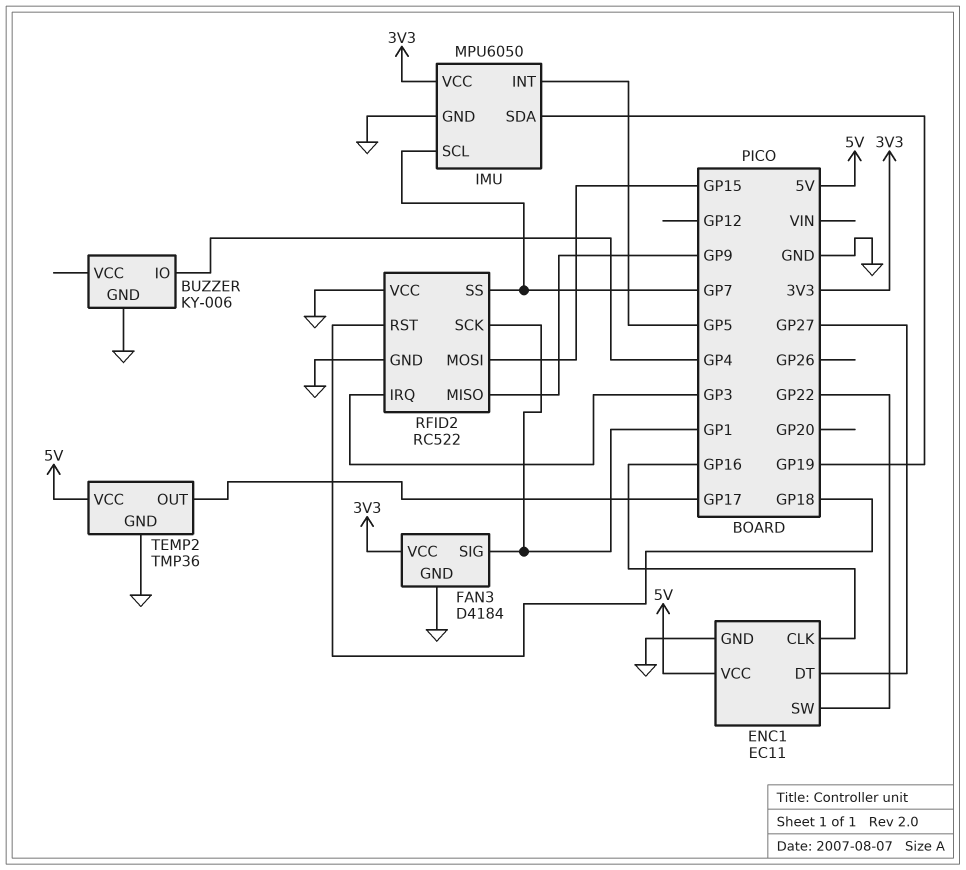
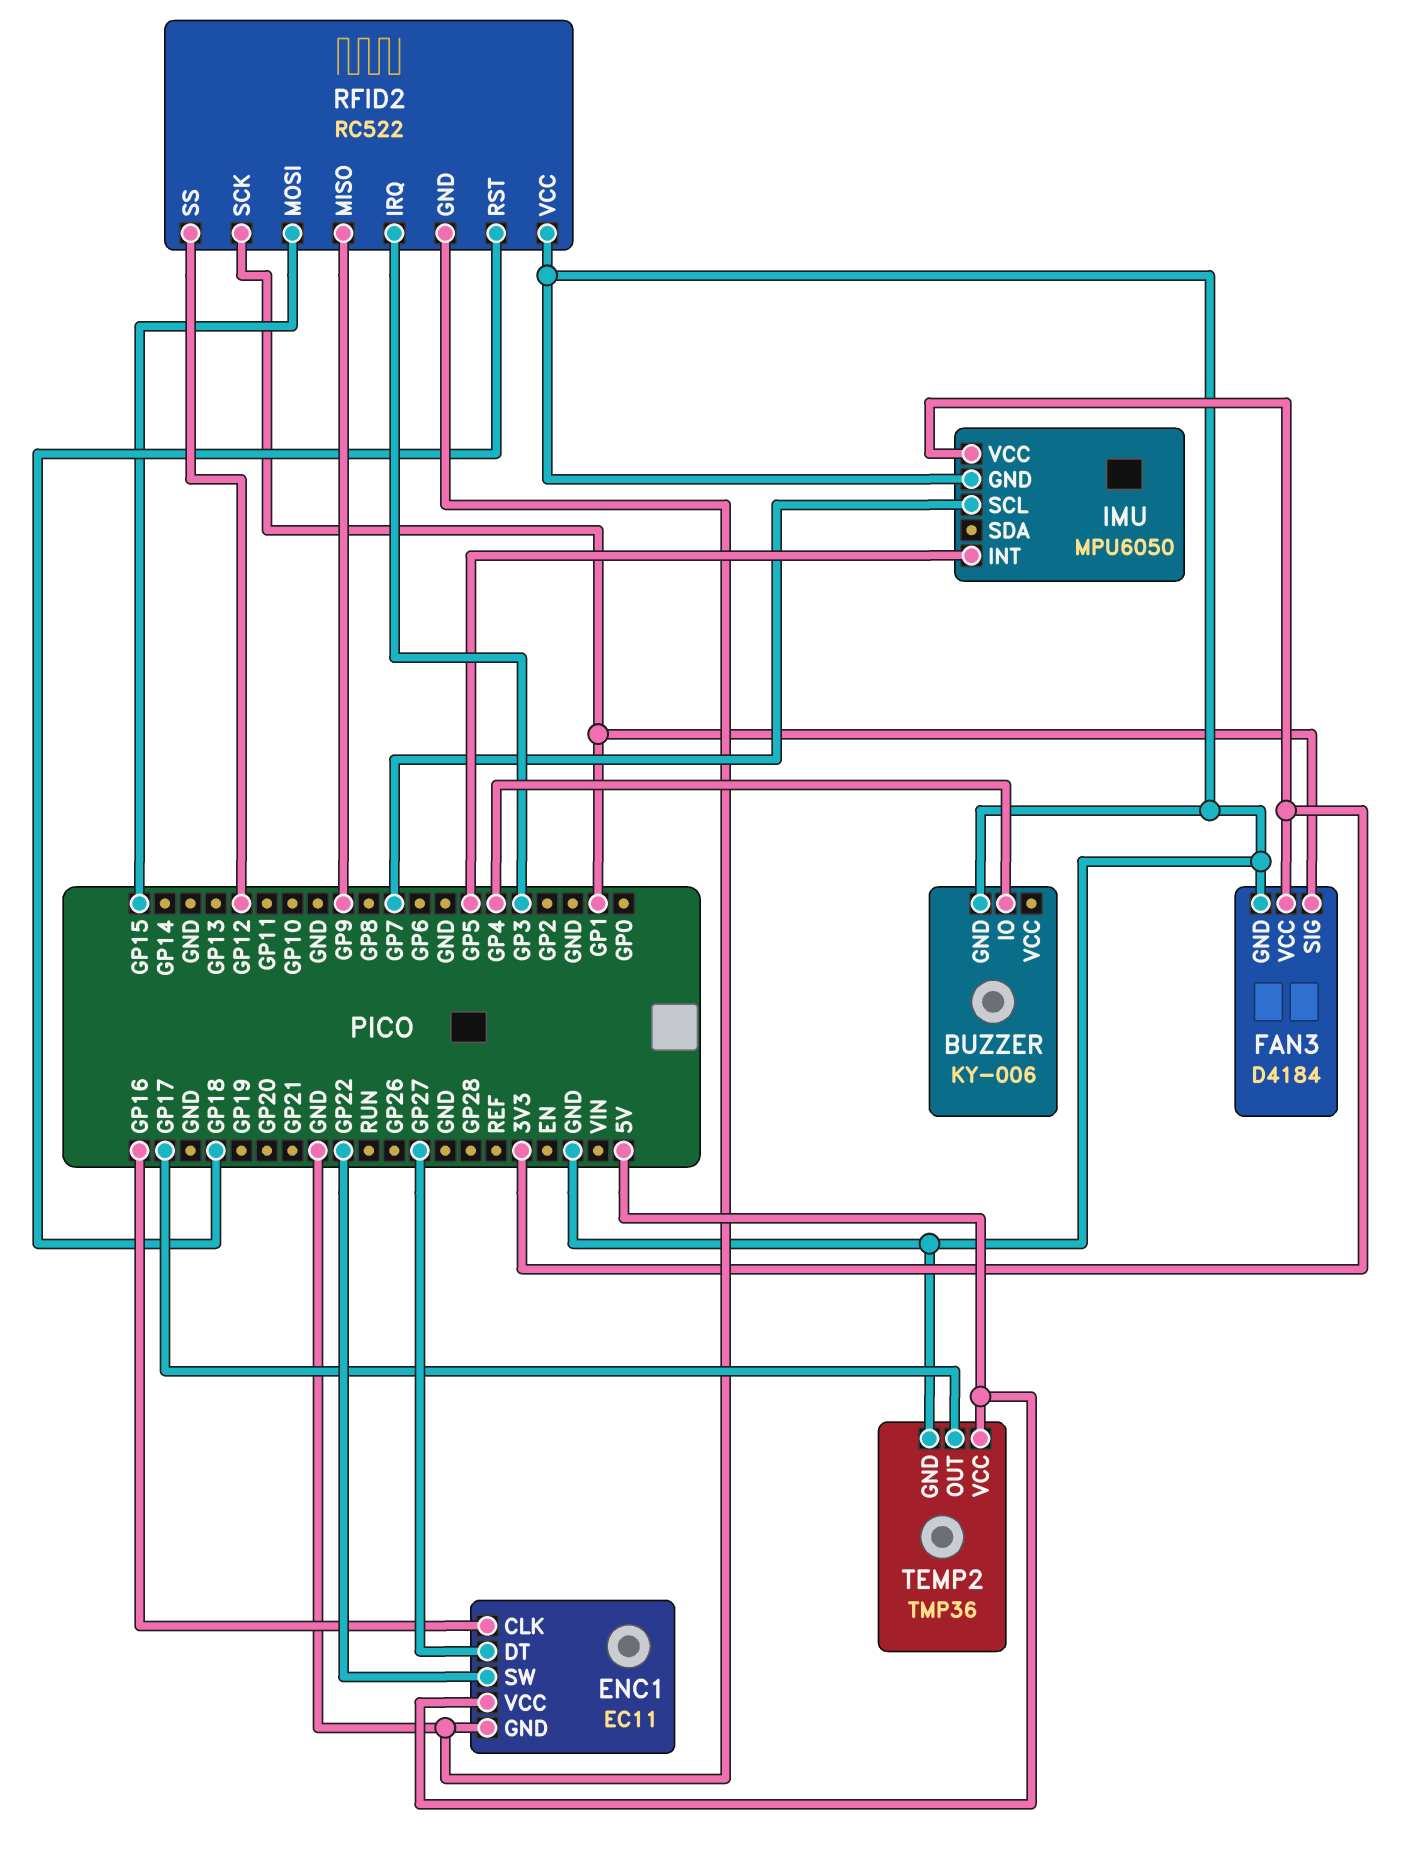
IMU pin SDA: GP19 -> none
RFID2 pin SS: GP7 -> GP12

